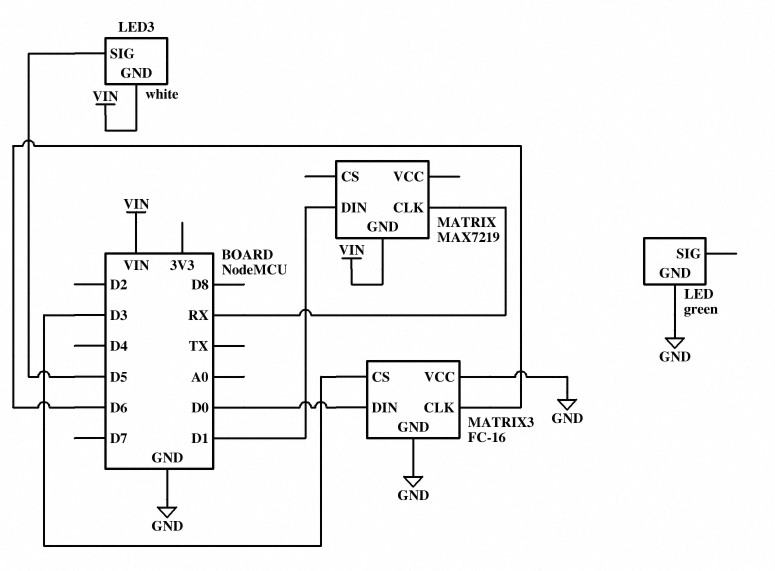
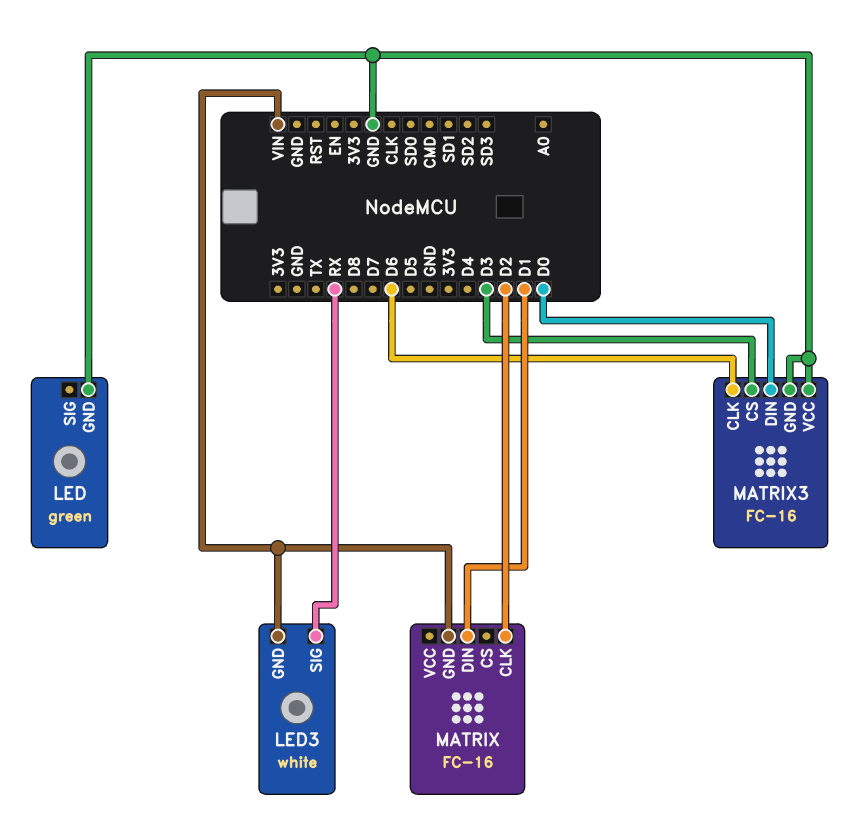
LED3 pin SIG: D5 -> RX
MATRIX: MAX7219 -> FC-16
MATRIX pin CLK: RX -> D2

